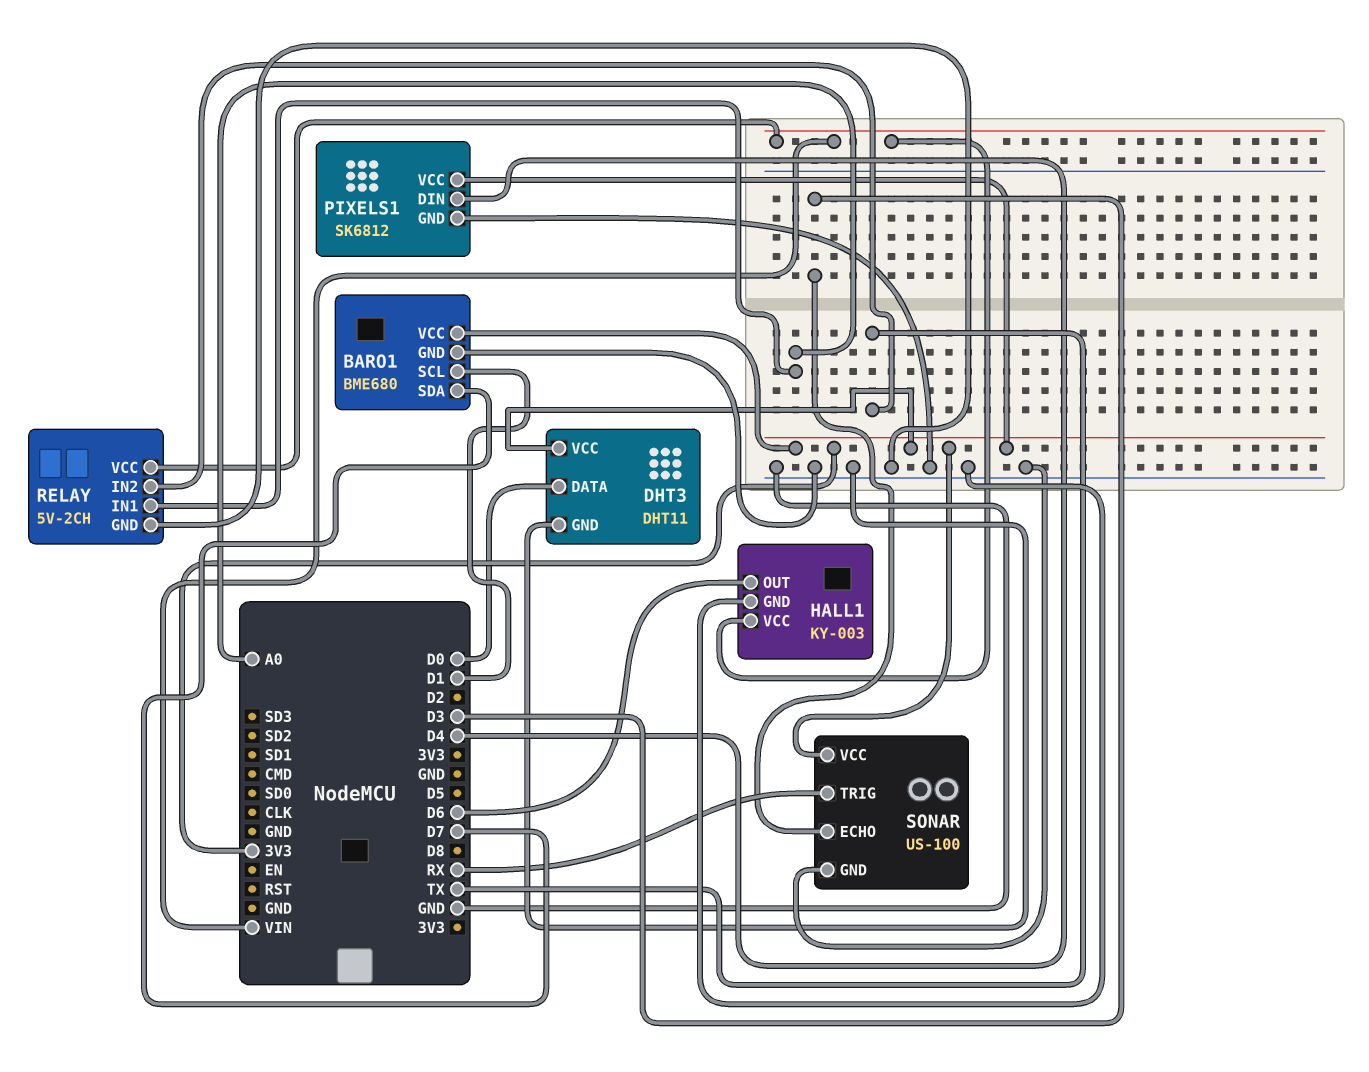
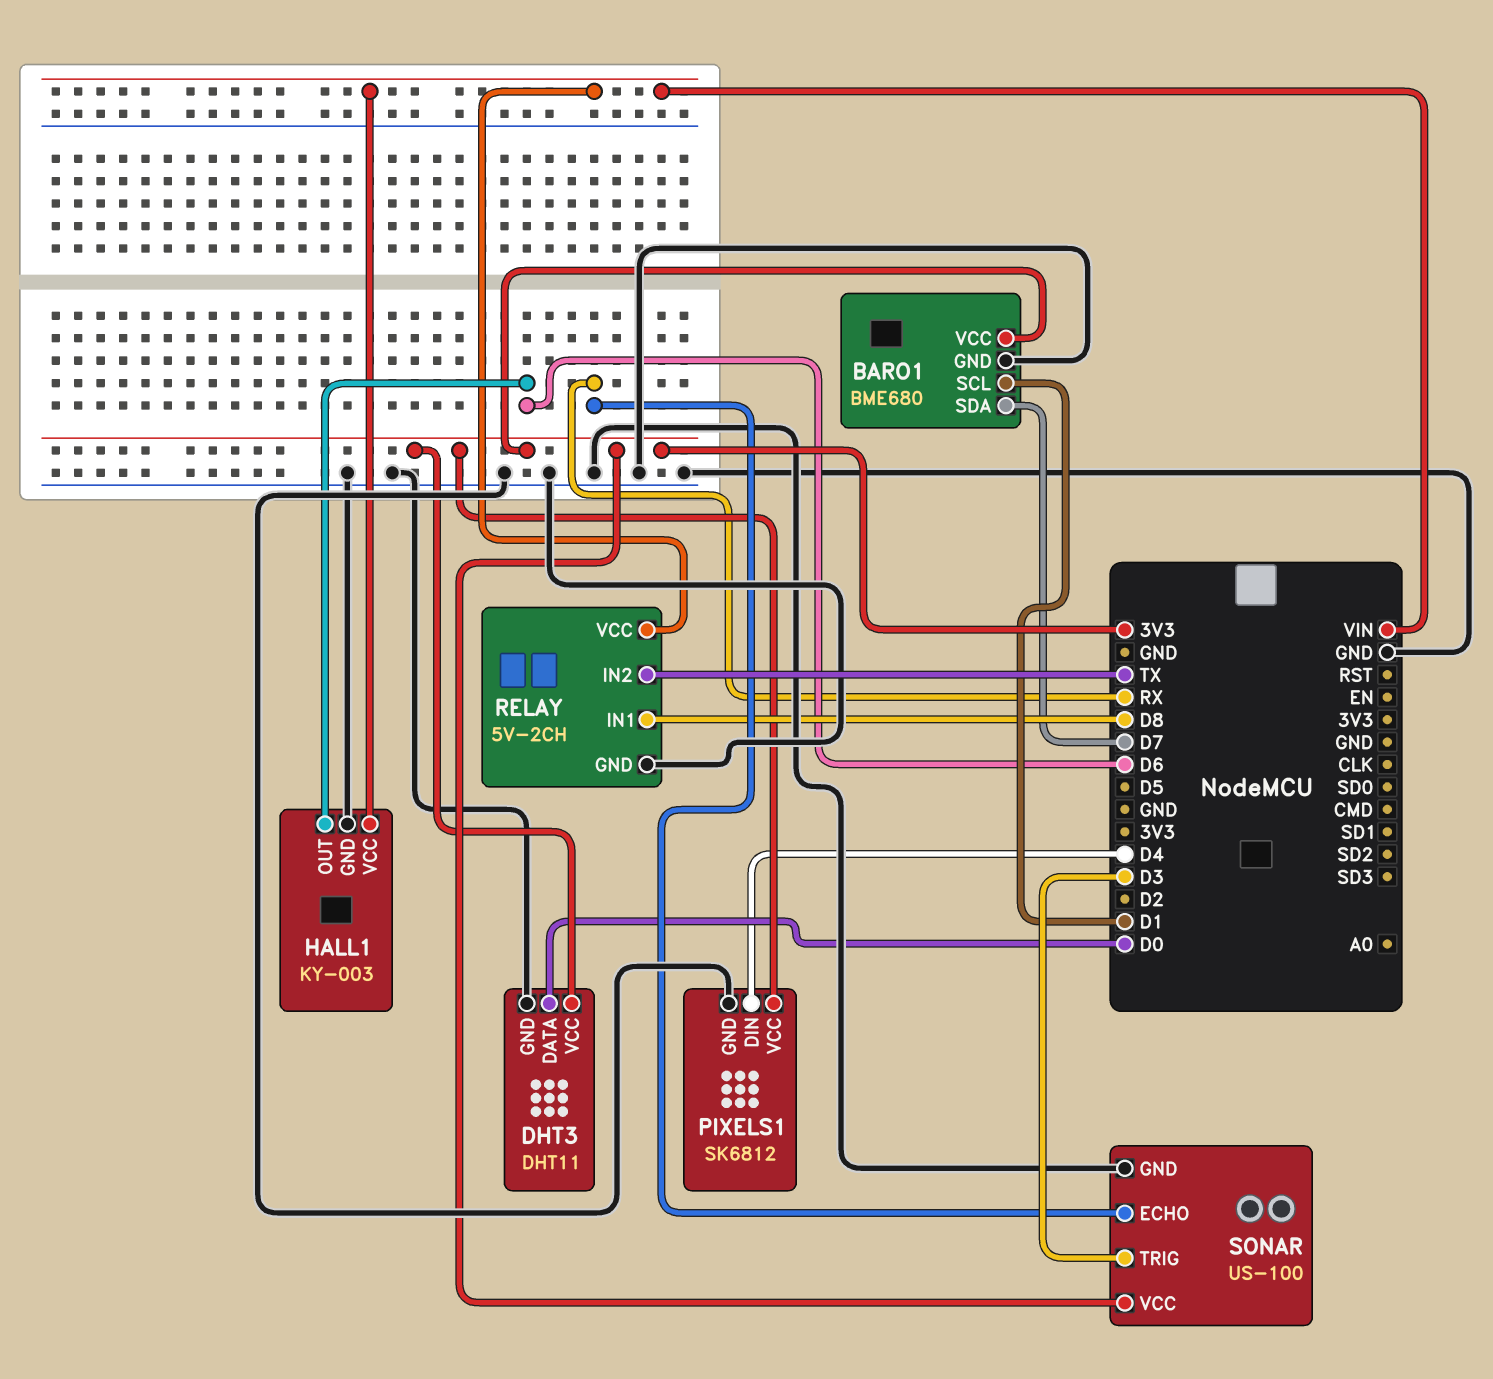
RELAY pin IN1: A0 -> D8
SONAR pin ECHO: D3 -> RX
SONAR pin TRIG: RX -> D3

